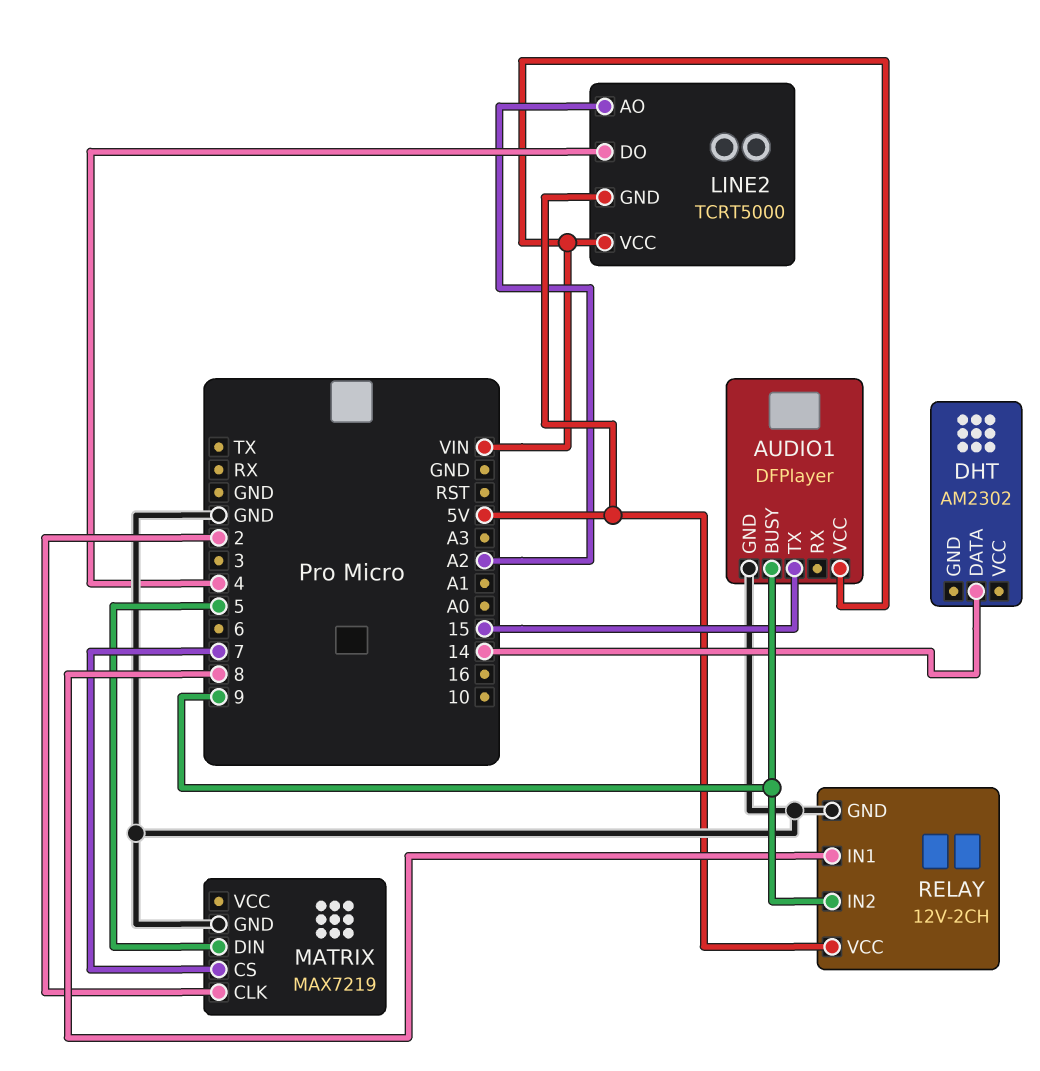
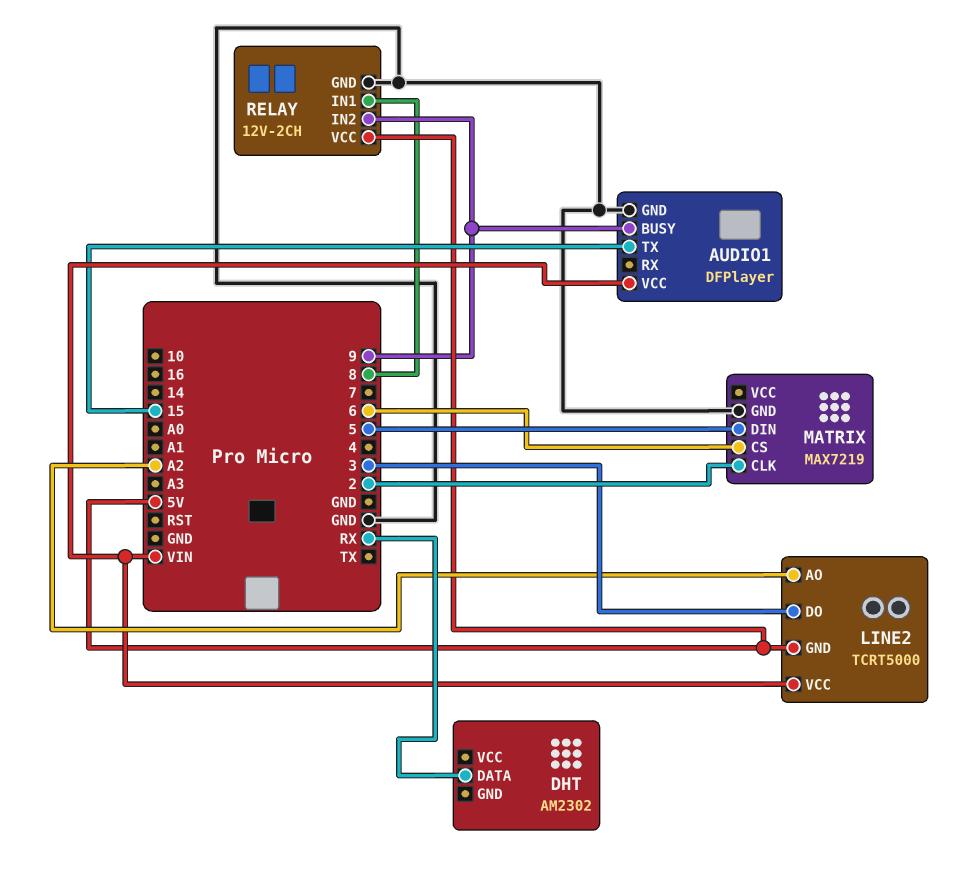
DHT pin DATA: 14 -> RX
LINE2 pin DO: 4 -> 3
MATRIX pin CS: 7 -> 6

